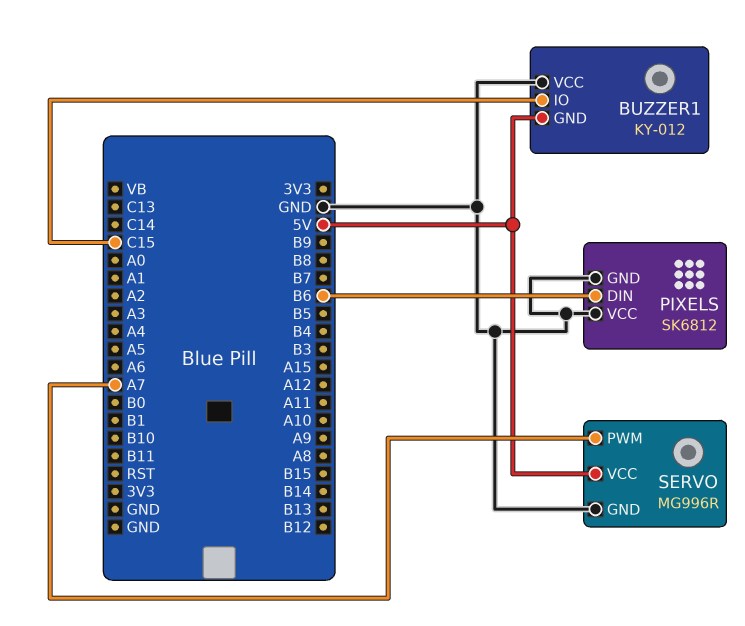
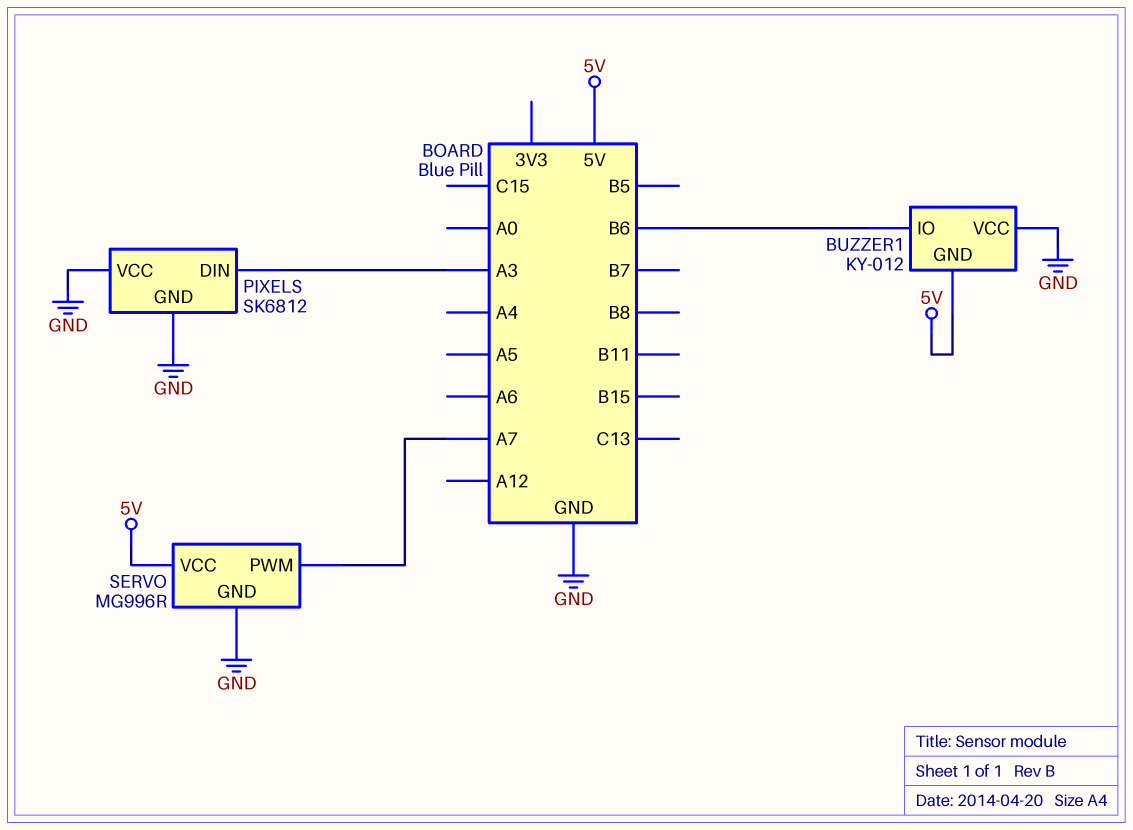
BUZZER1 pin IO: C15 -> B6
PIXELS pin DIN: B6 -> A3

